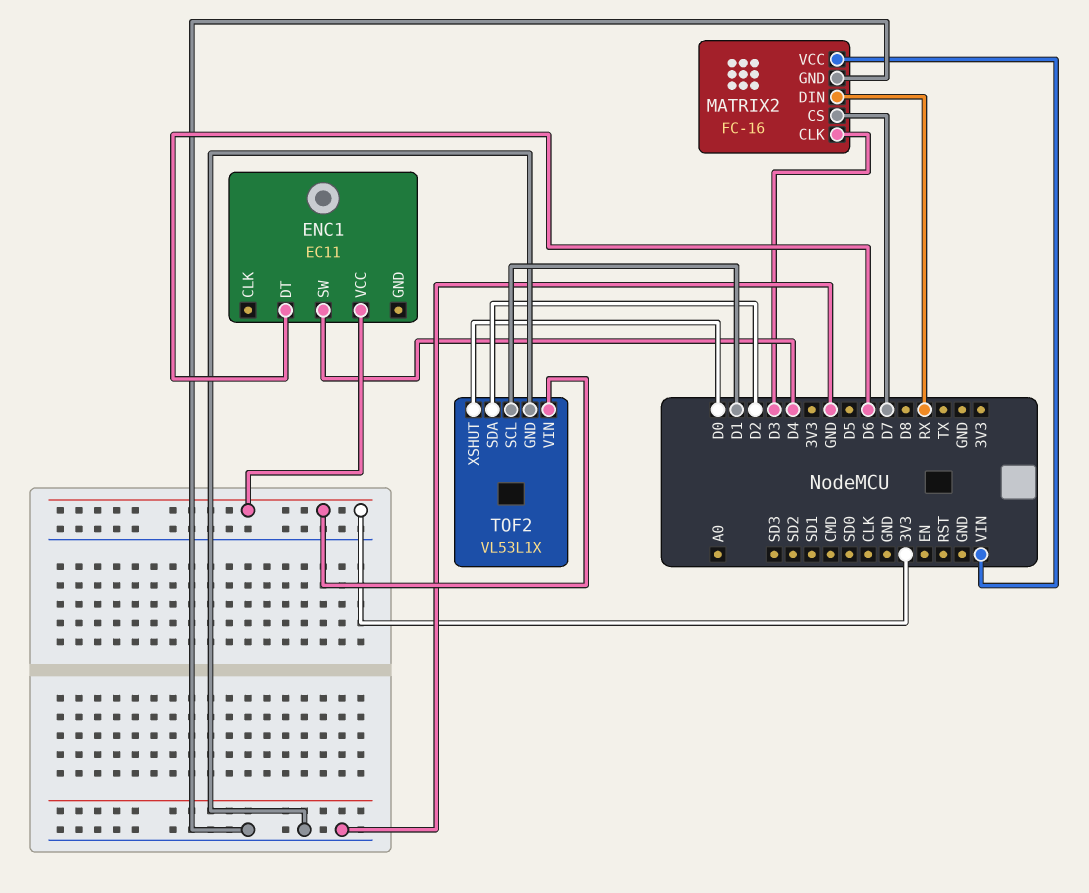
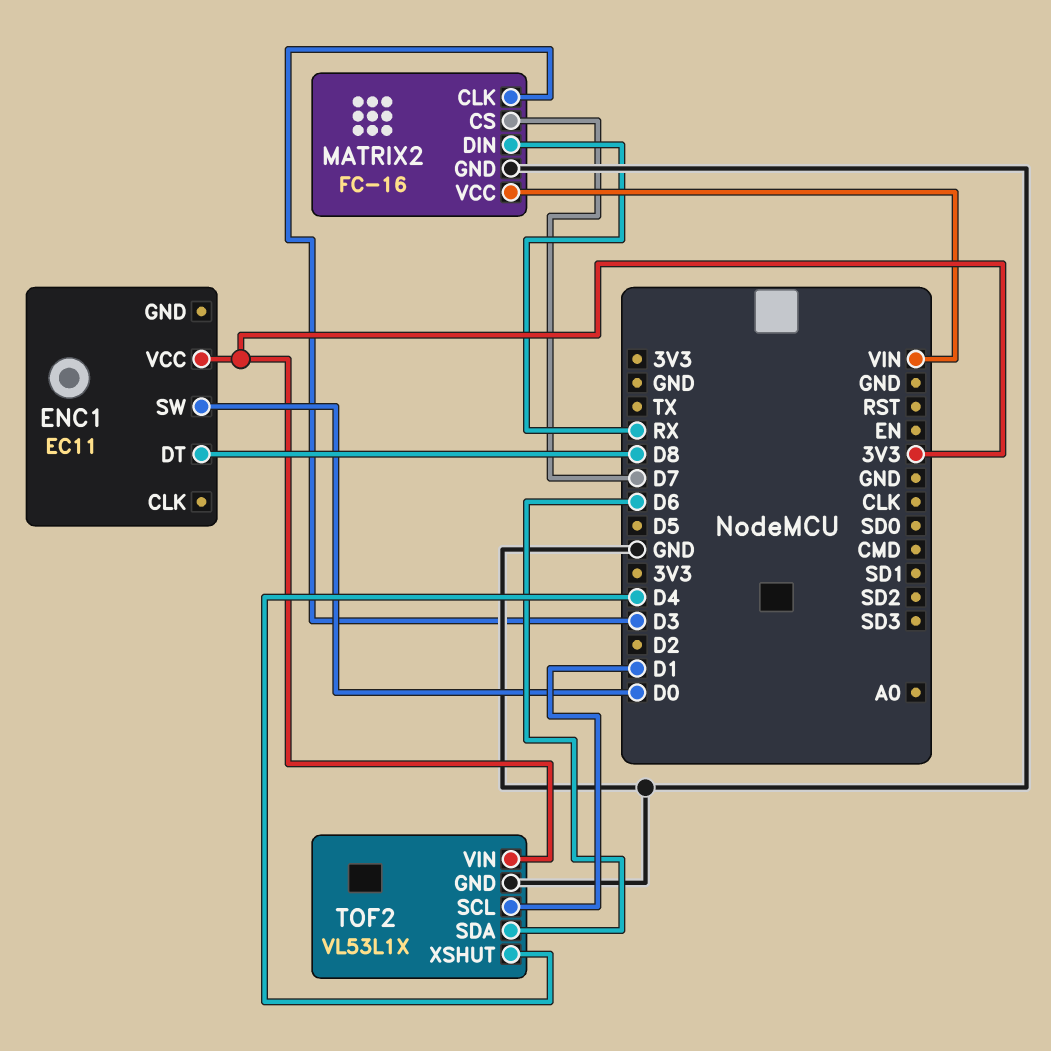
ENC1 pin DT: D6 -> D8
ENC1 pin SW: D4 -> D0
TOF2 pin SDA: D2 -> D6
TOF2 pin XSHUT: D0 -> D4

